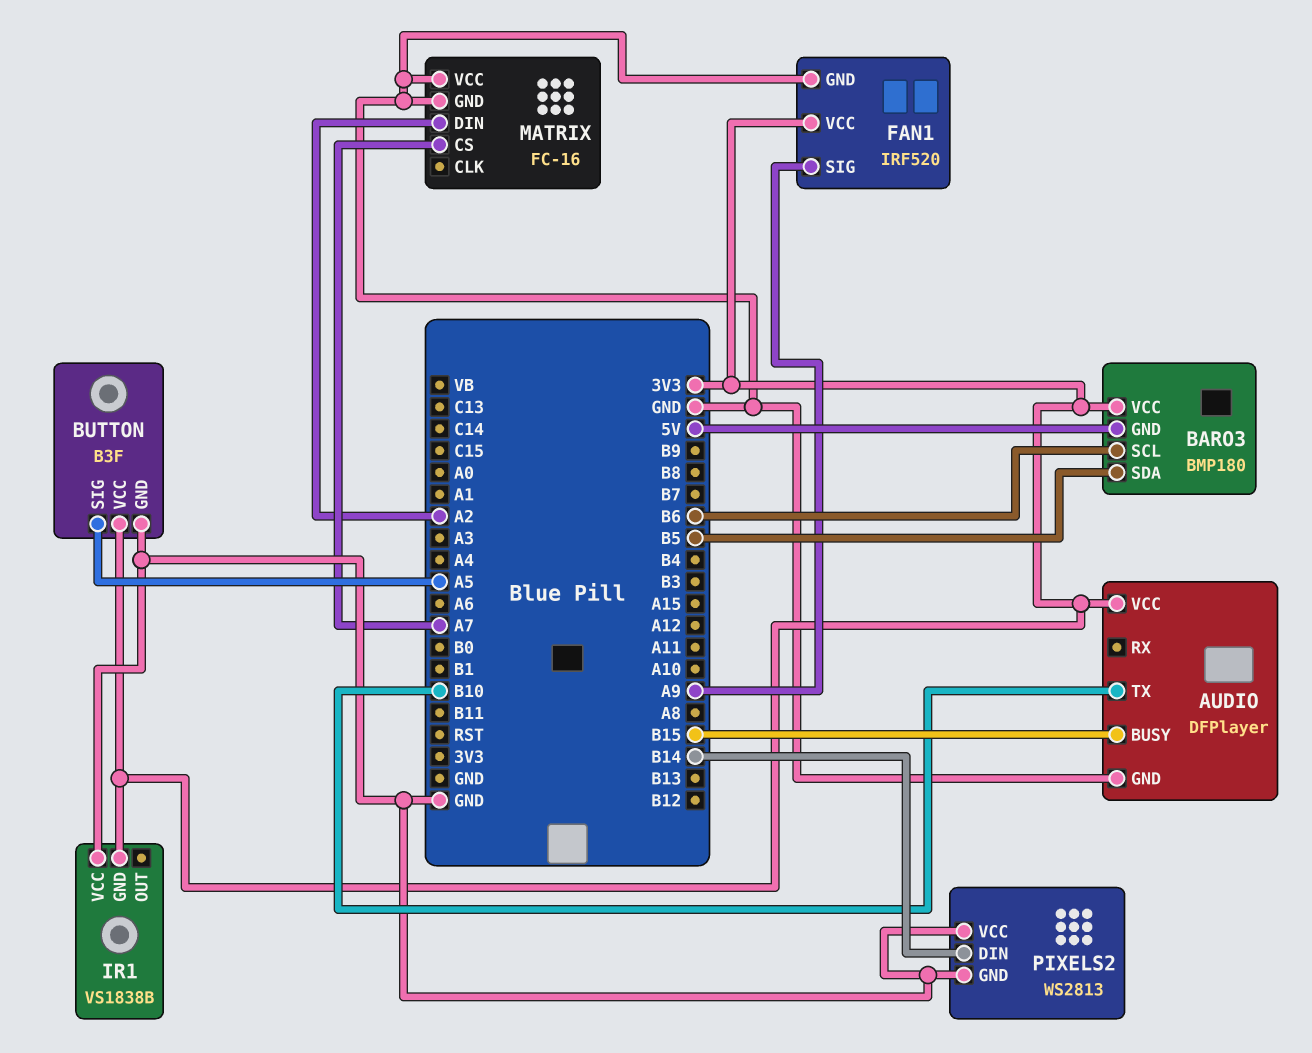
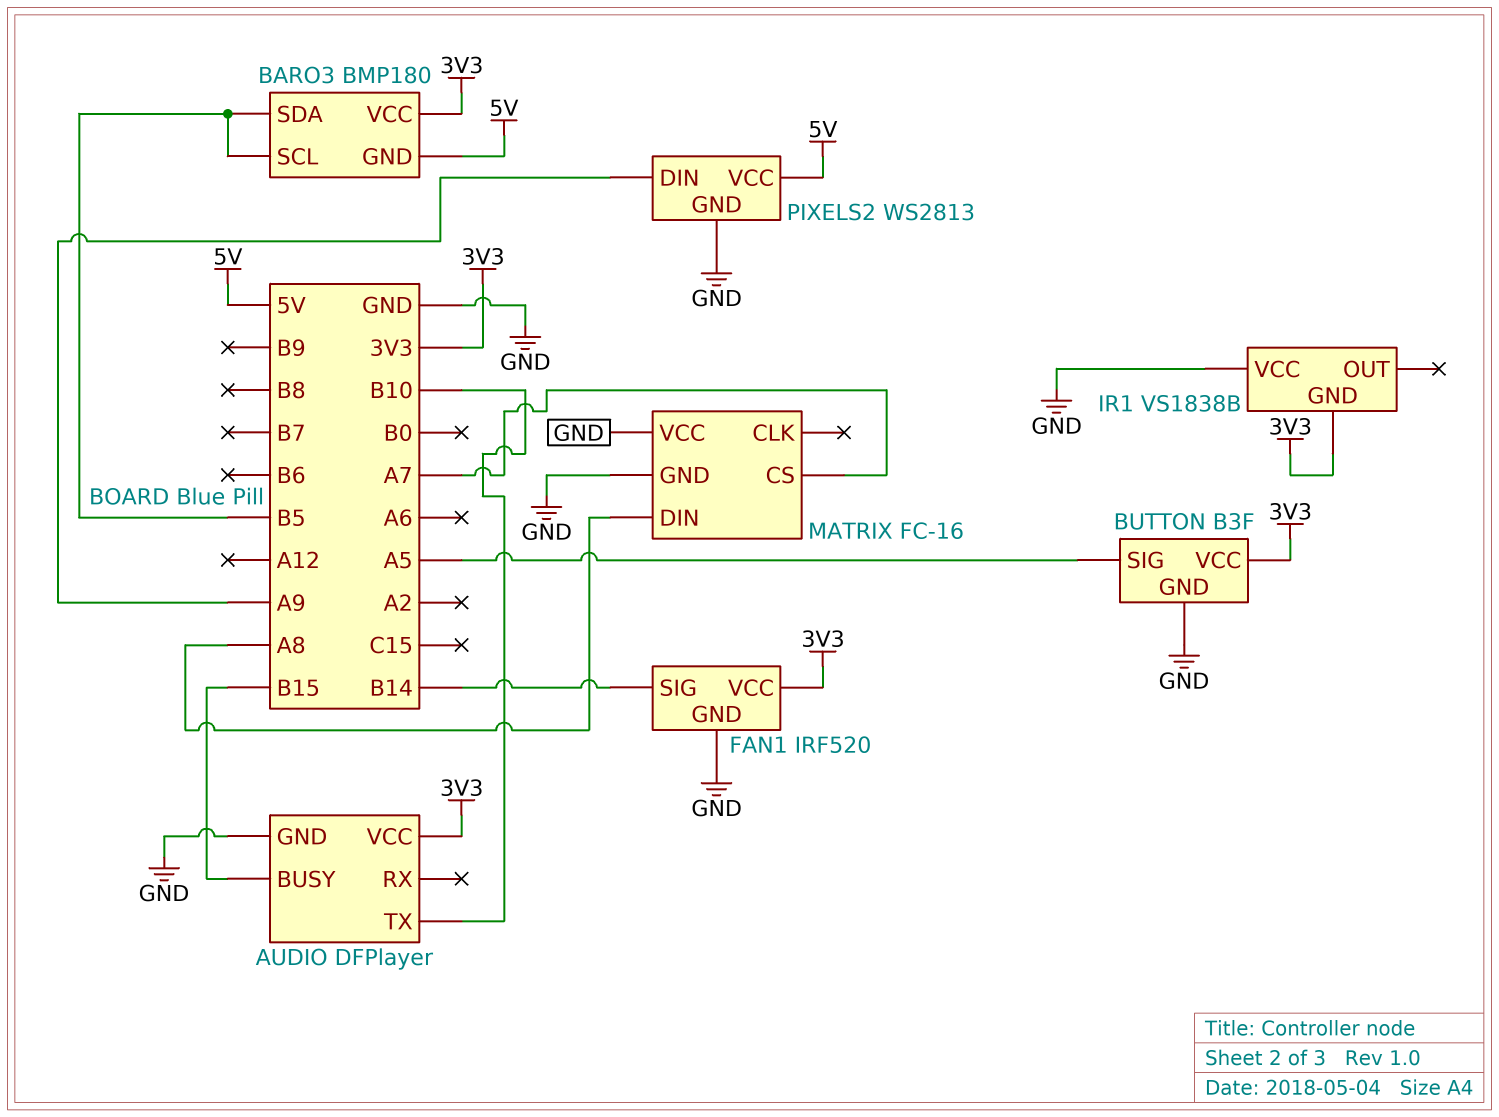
BARO3 pin SCL: B6 -> B5
FAN1 pin SIG: A9 -> B14
MATRIX pin DIN: A2 -> A8
PIXELS2 pin DIN: B14 -> A9
PIXELS2 pin VCC: GND -> 5V

